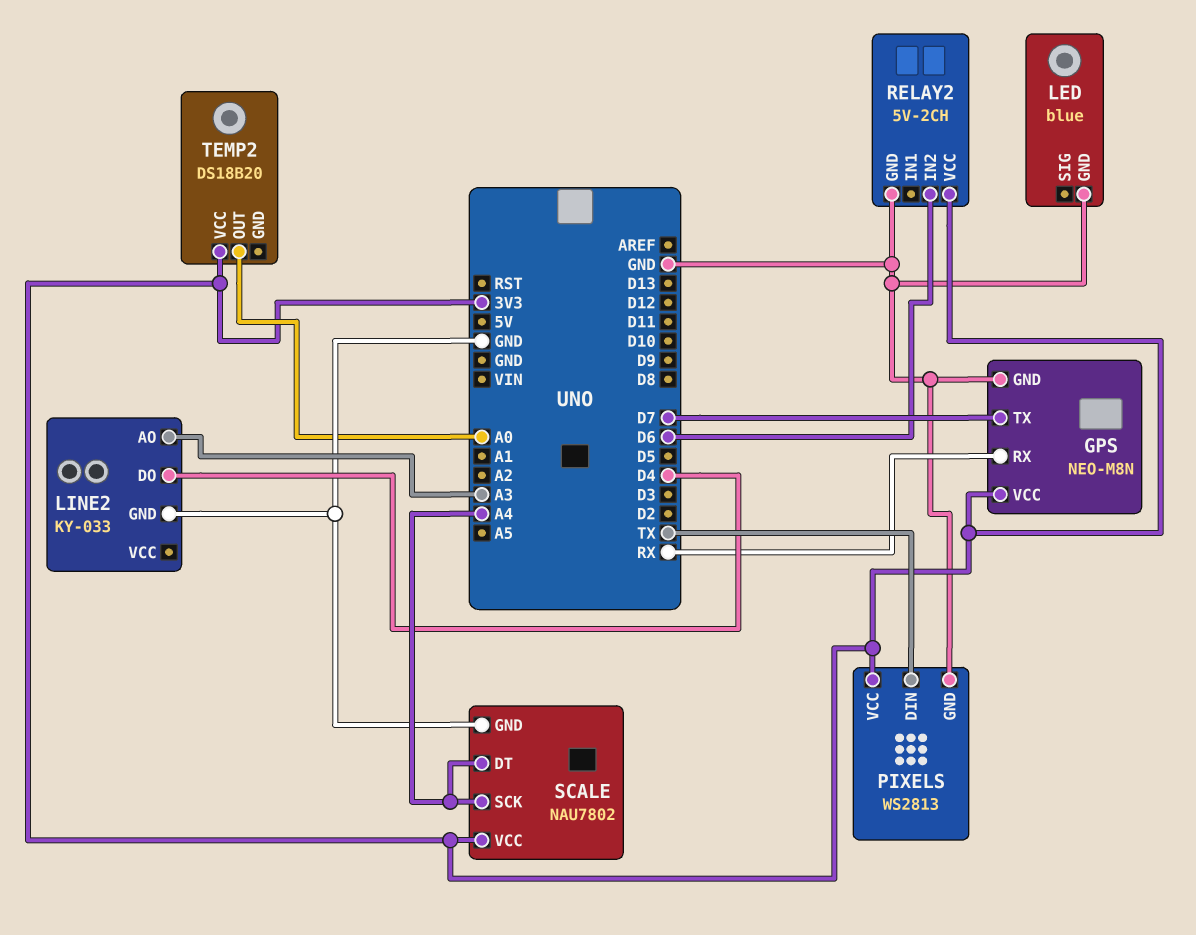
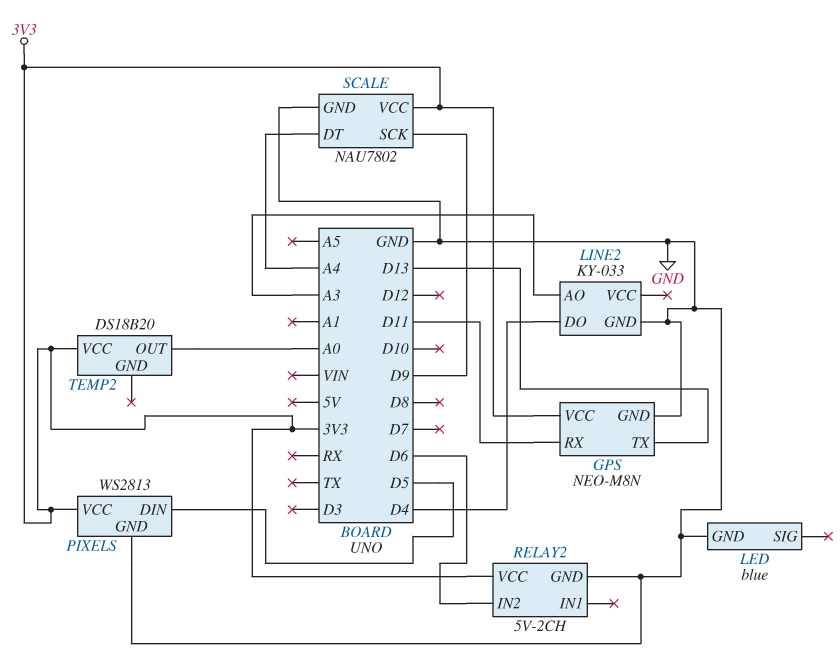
GPS pin RX: RX -> D11
GPS pin TX: D7 -> D13
PIXELS pin DIN: TX -> D5
SCALE pin SCK: A4 -> D9

